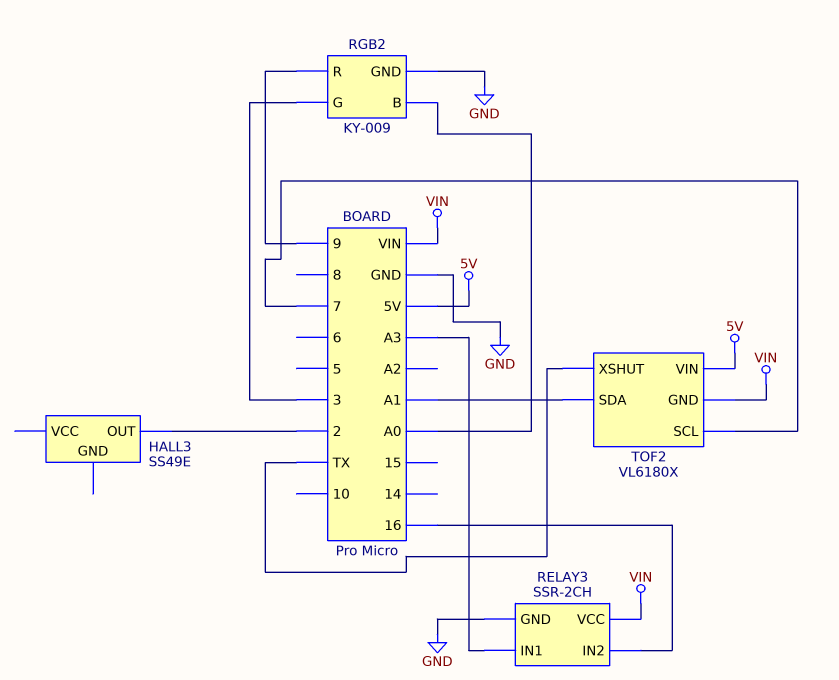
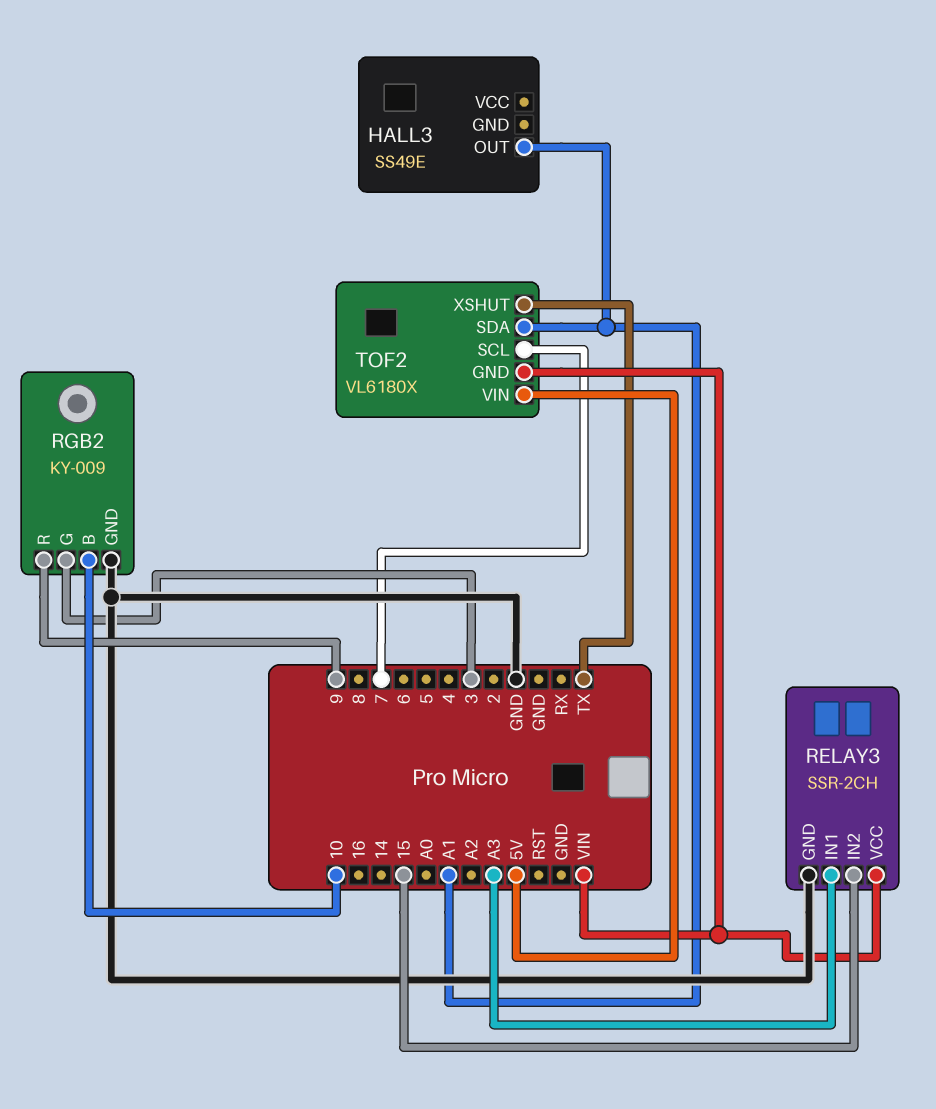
HALL3 pin OUT: 2 -> A1
RELAY3 pin IN2: 16 -> 15
RGB2 pin B: A0 -> 10

